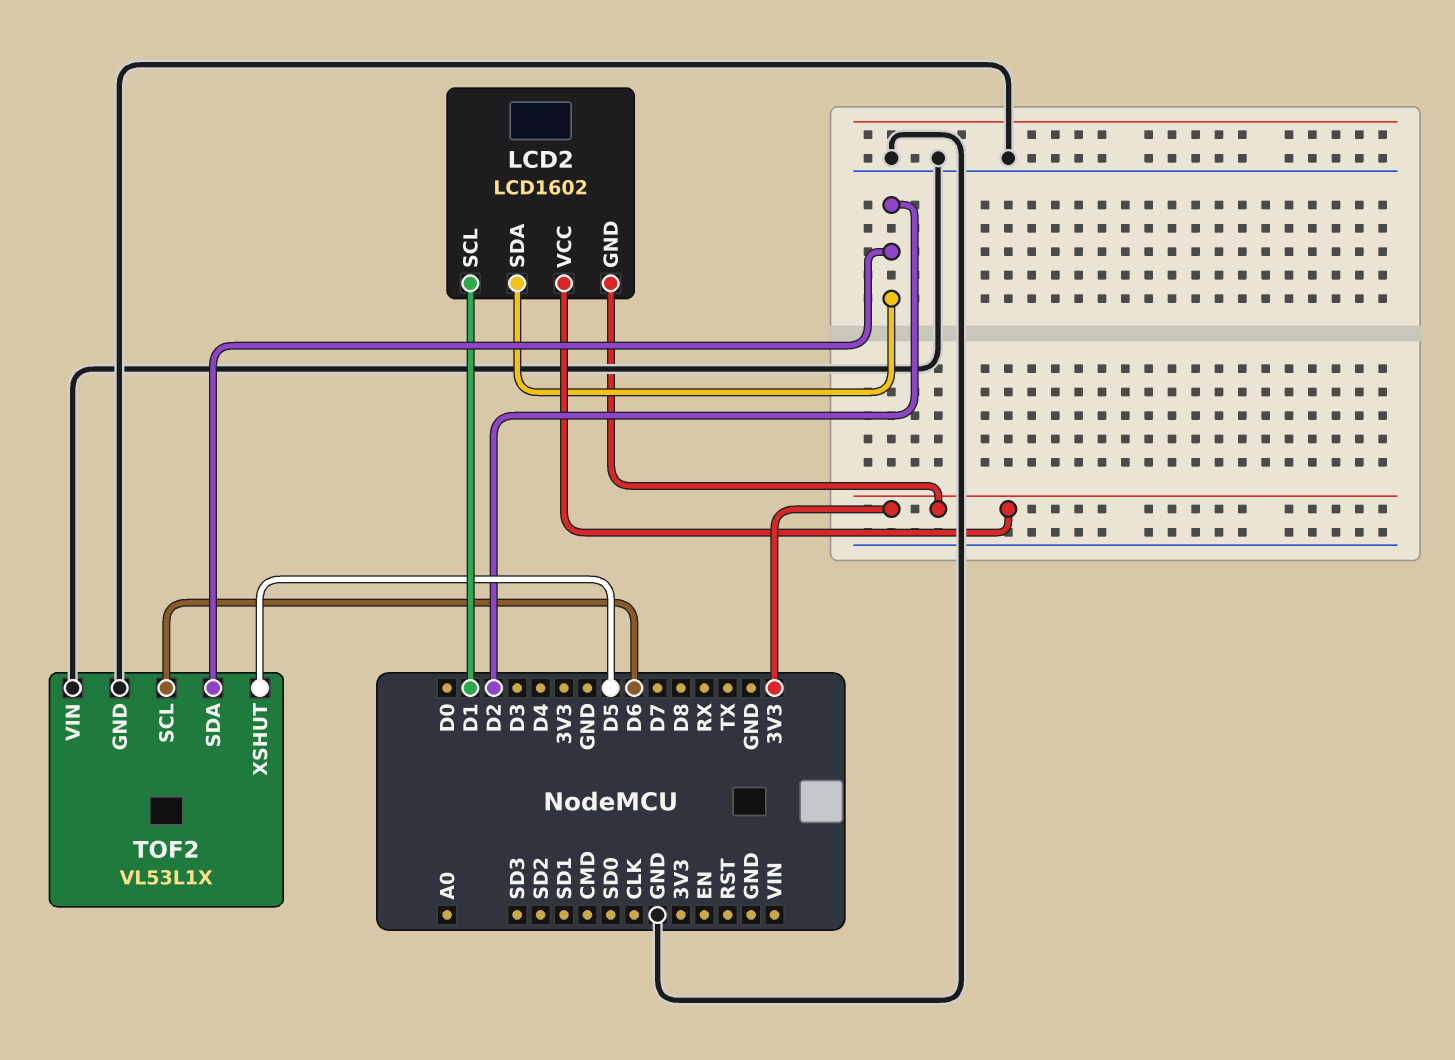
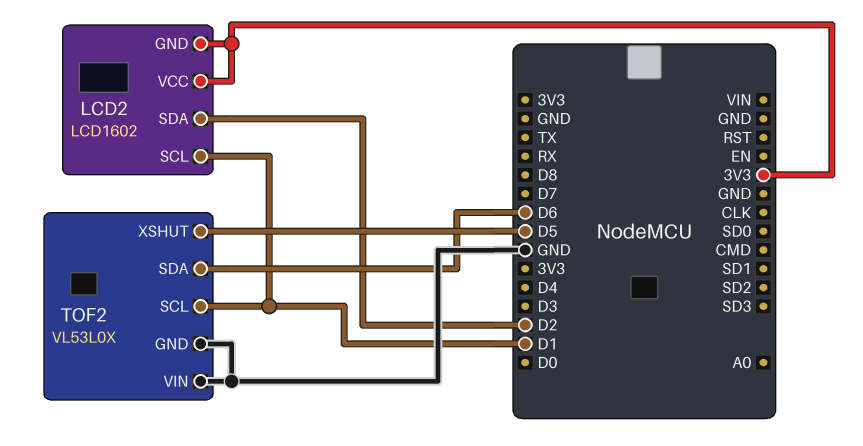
TOF2: VL53L1X -> VL53L0X
TOF2 pin SCL: D6 -> D1
TOF2 pin SDA: D2 -> D6

